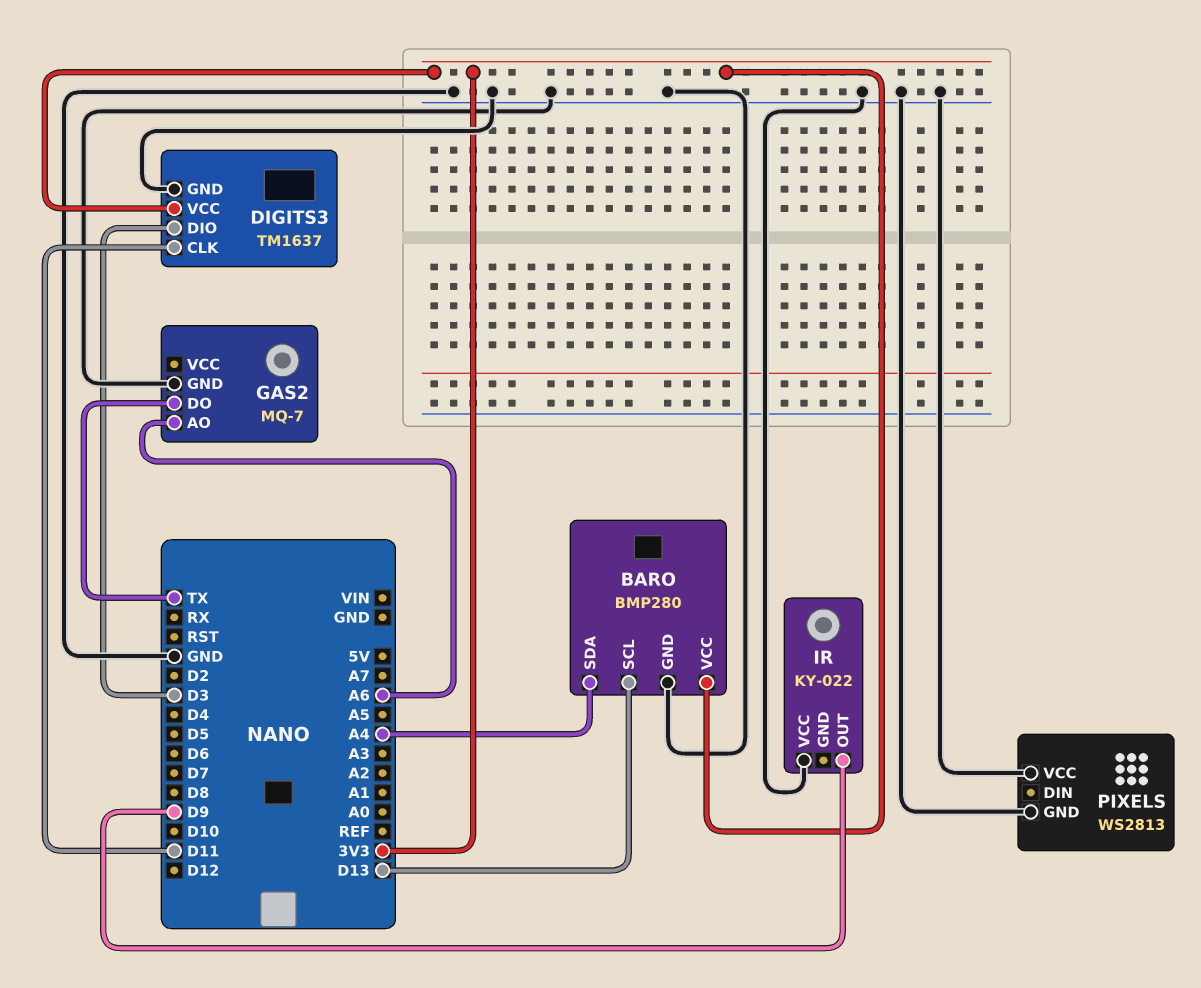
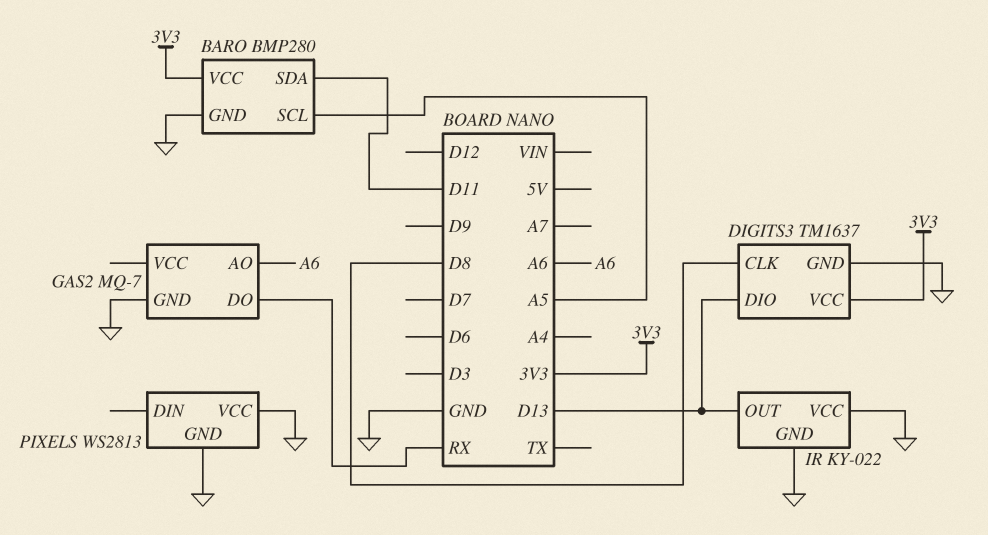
BARO pin SCL: D13 -> A5
BARO pin SDA: A4 -> D11
DIGITS3 pin CLK: D11 -> D8
DIGITS3 pin DIO: D3 -> D13
GAS2 pin DO: TX -> RX
IR pin GND: none -> GND
IR pin OUT: D9 -> D13

